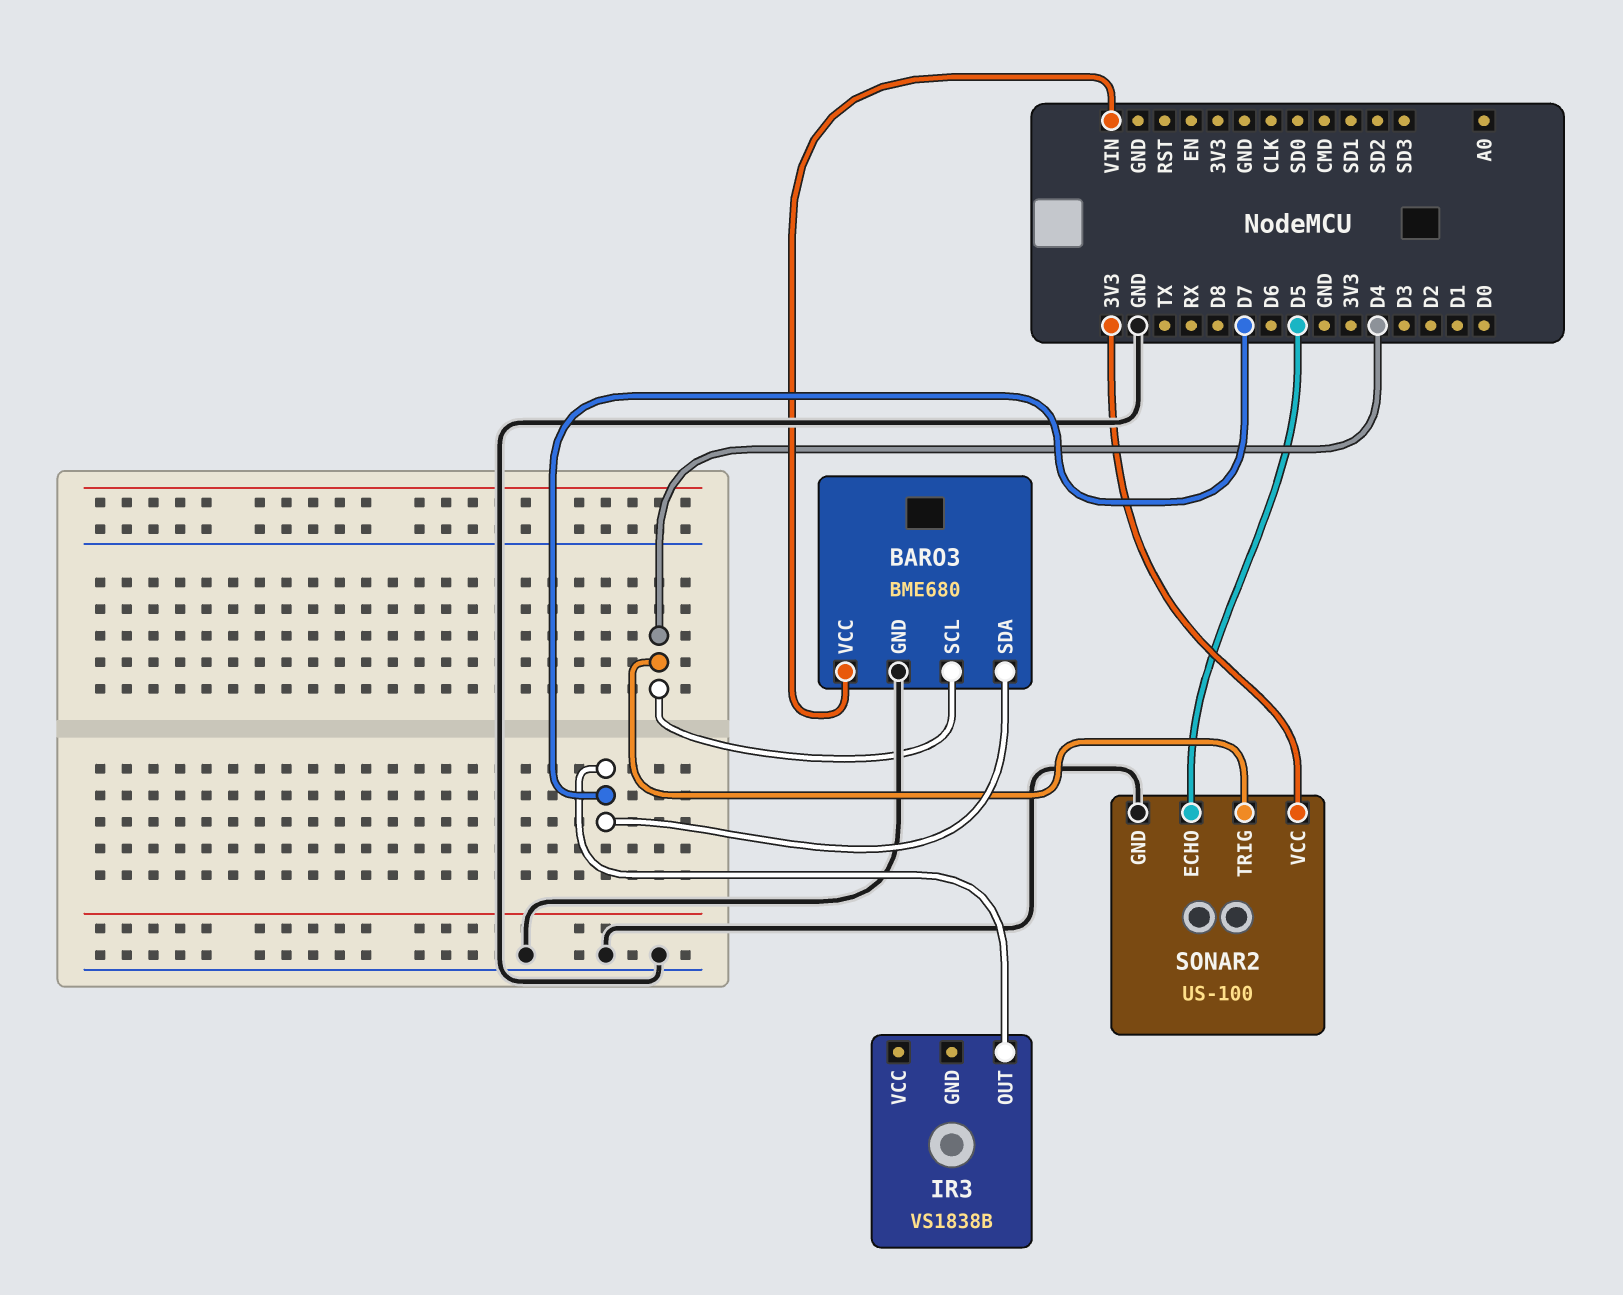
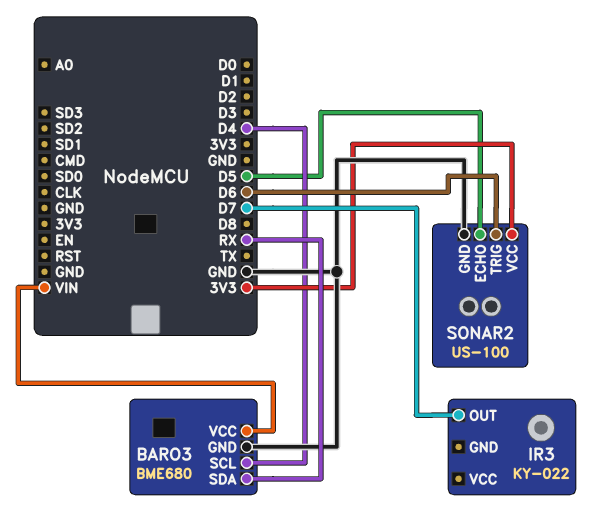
BARO3 pin SDA: D7 -> RX
IR3: VS1838B -> KY-022
SONAR2 pin TRIG: D4 -> D6

